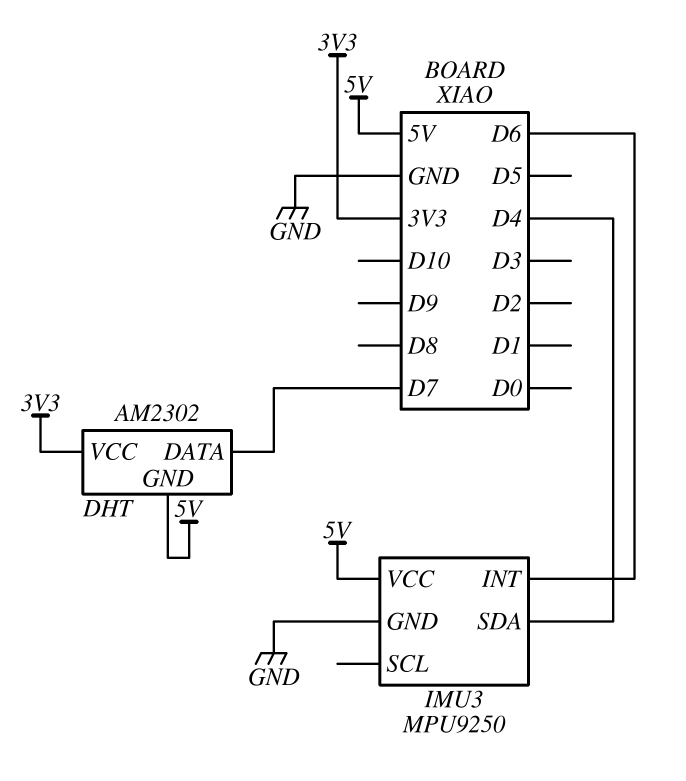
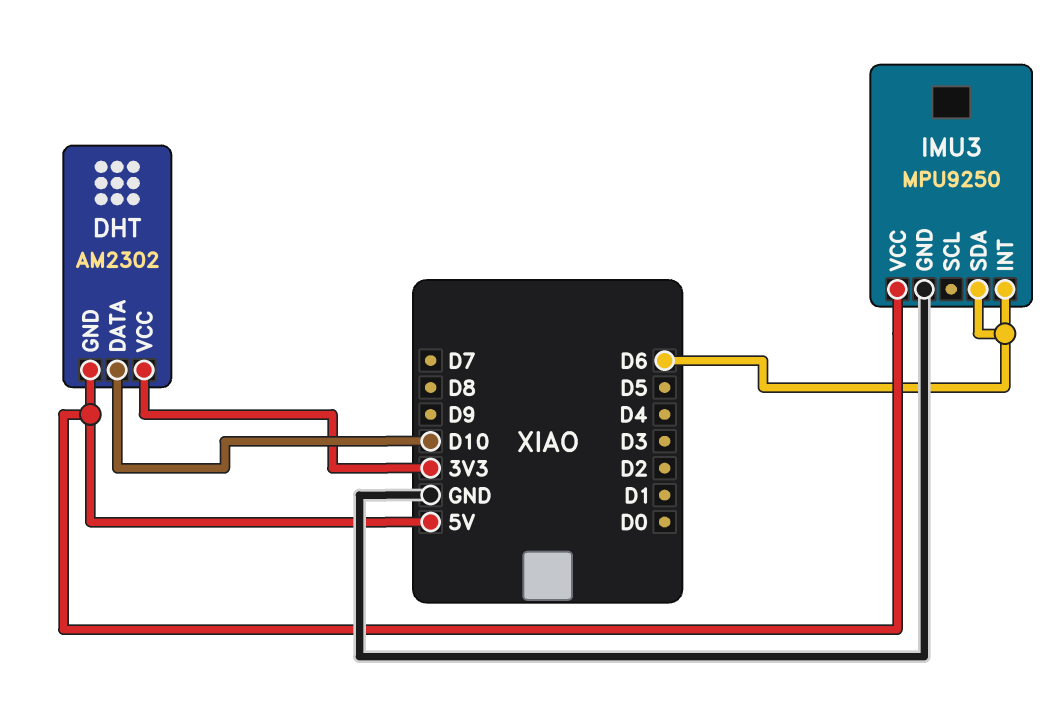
DHT pin DATA: D7 -> D10
IMU3 pin SDA: D4 -> D6

